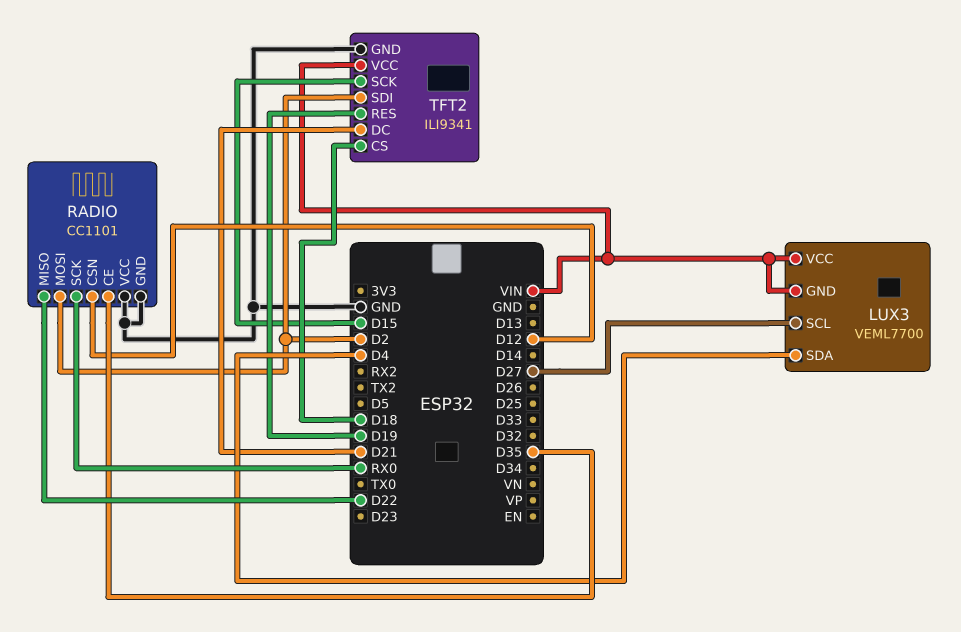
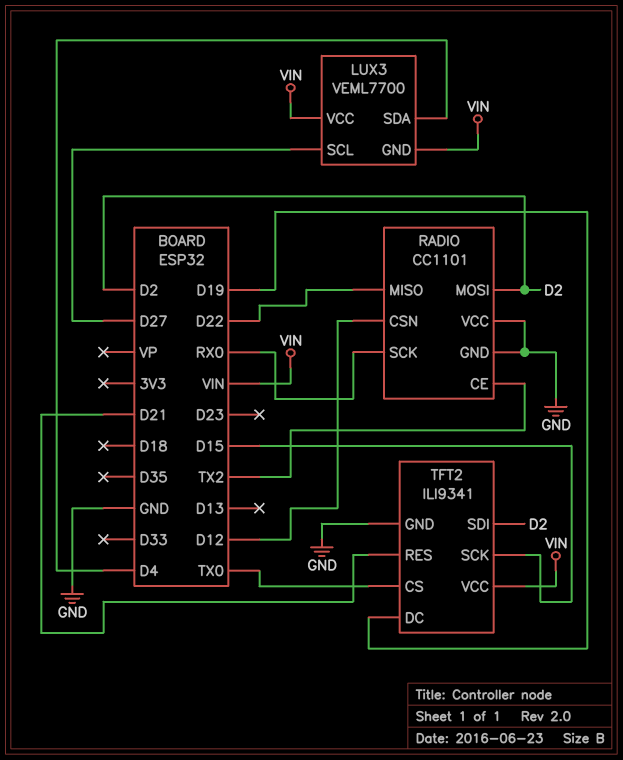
RADIO pin CE: D35 -> TX2
TFT2 pin CS: D18 -> TX0
TFT2 pin DC: D21 -> D19
TFT2 pin RES: D19 -> D21

